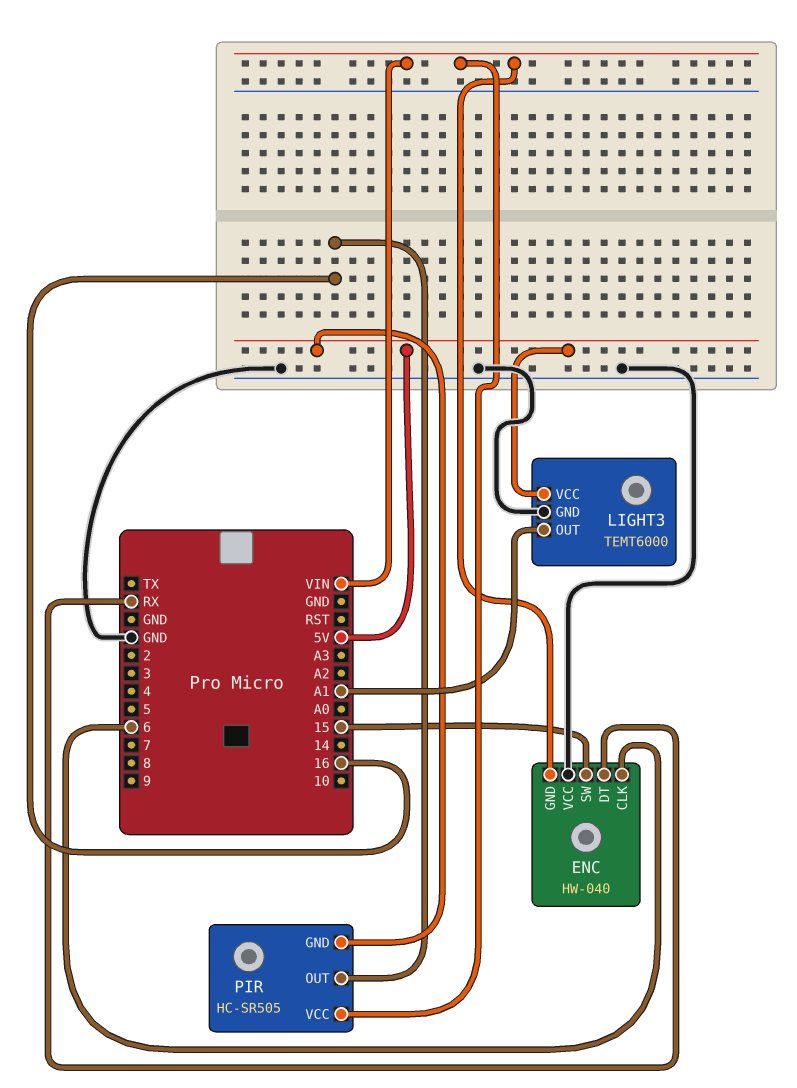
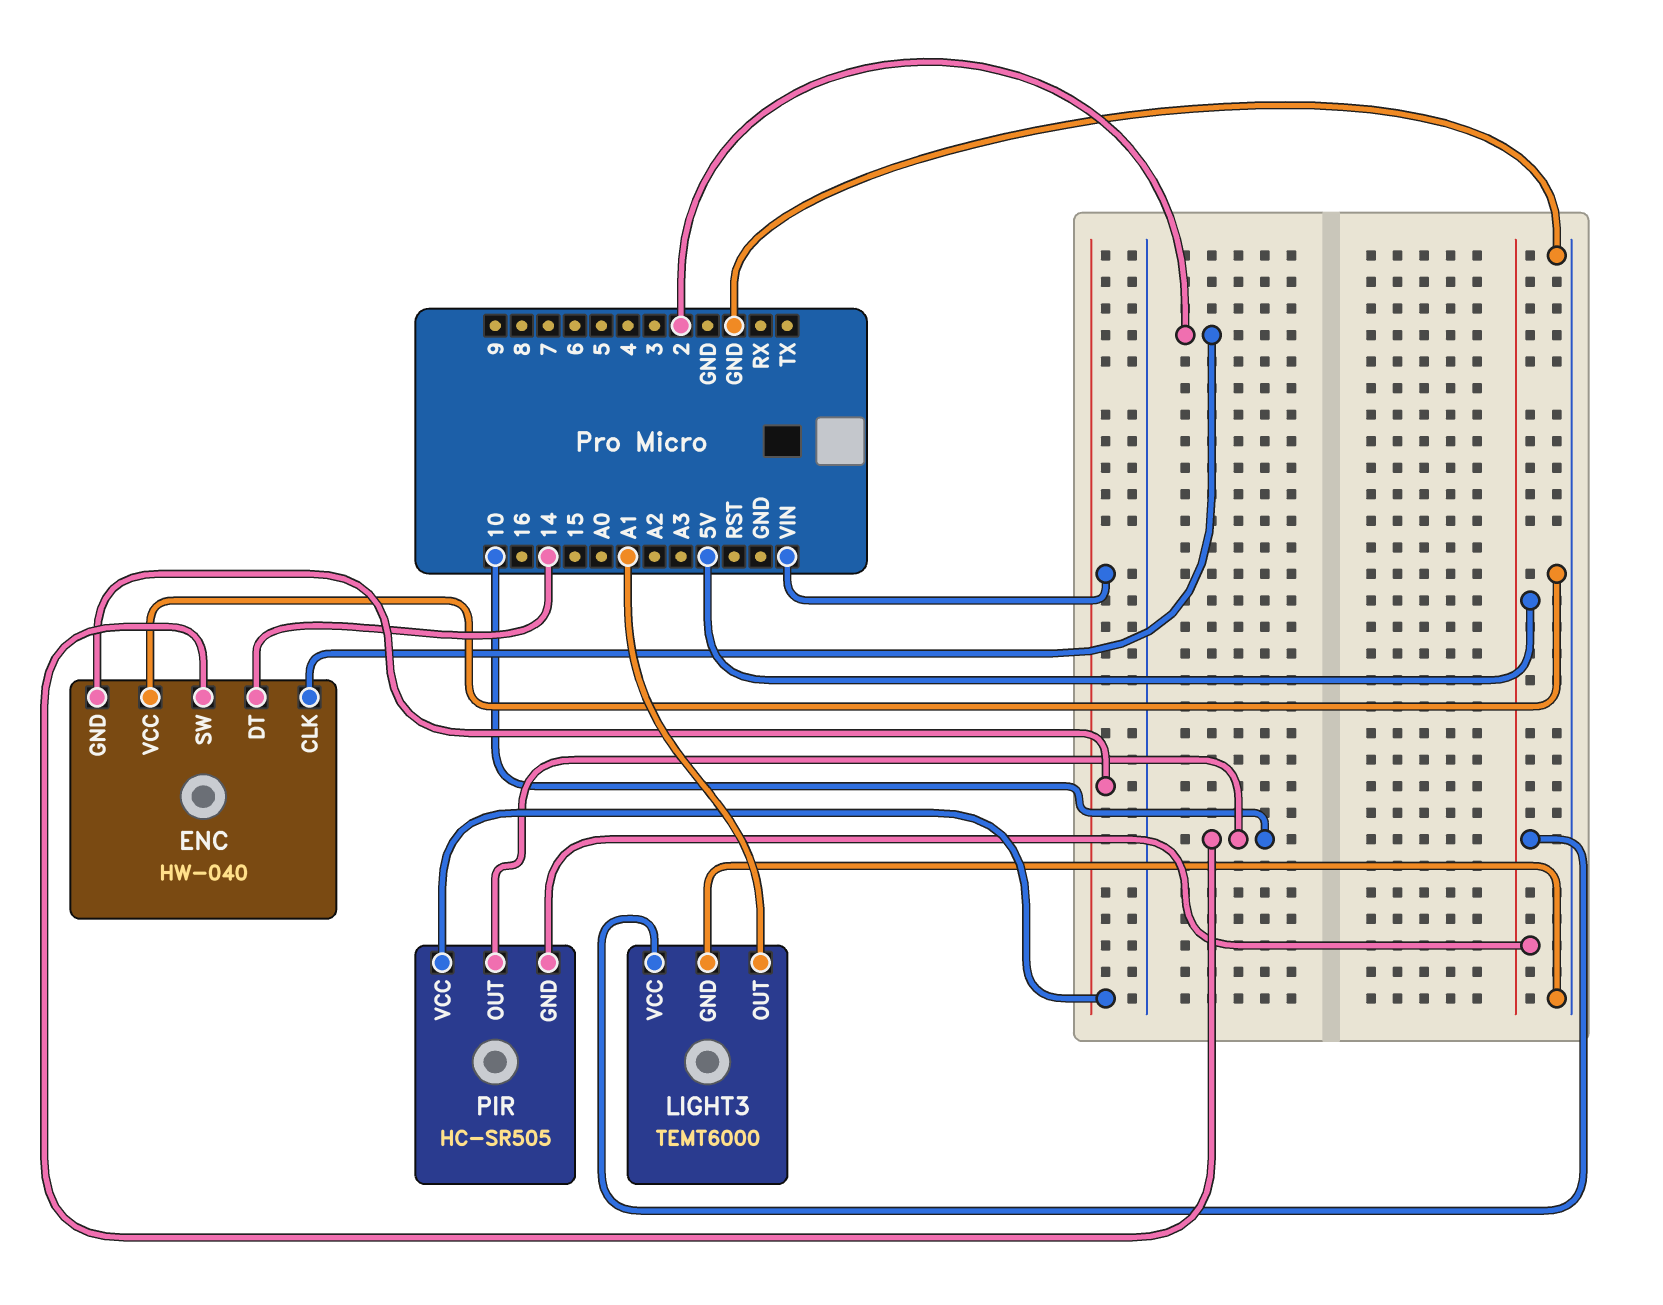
ENC pin CLK: 6 -> 2
ENC pin DT: RX -> 14
ENC pin SW: 15 -> 10
PIR pin OUT: 16 -> 10

